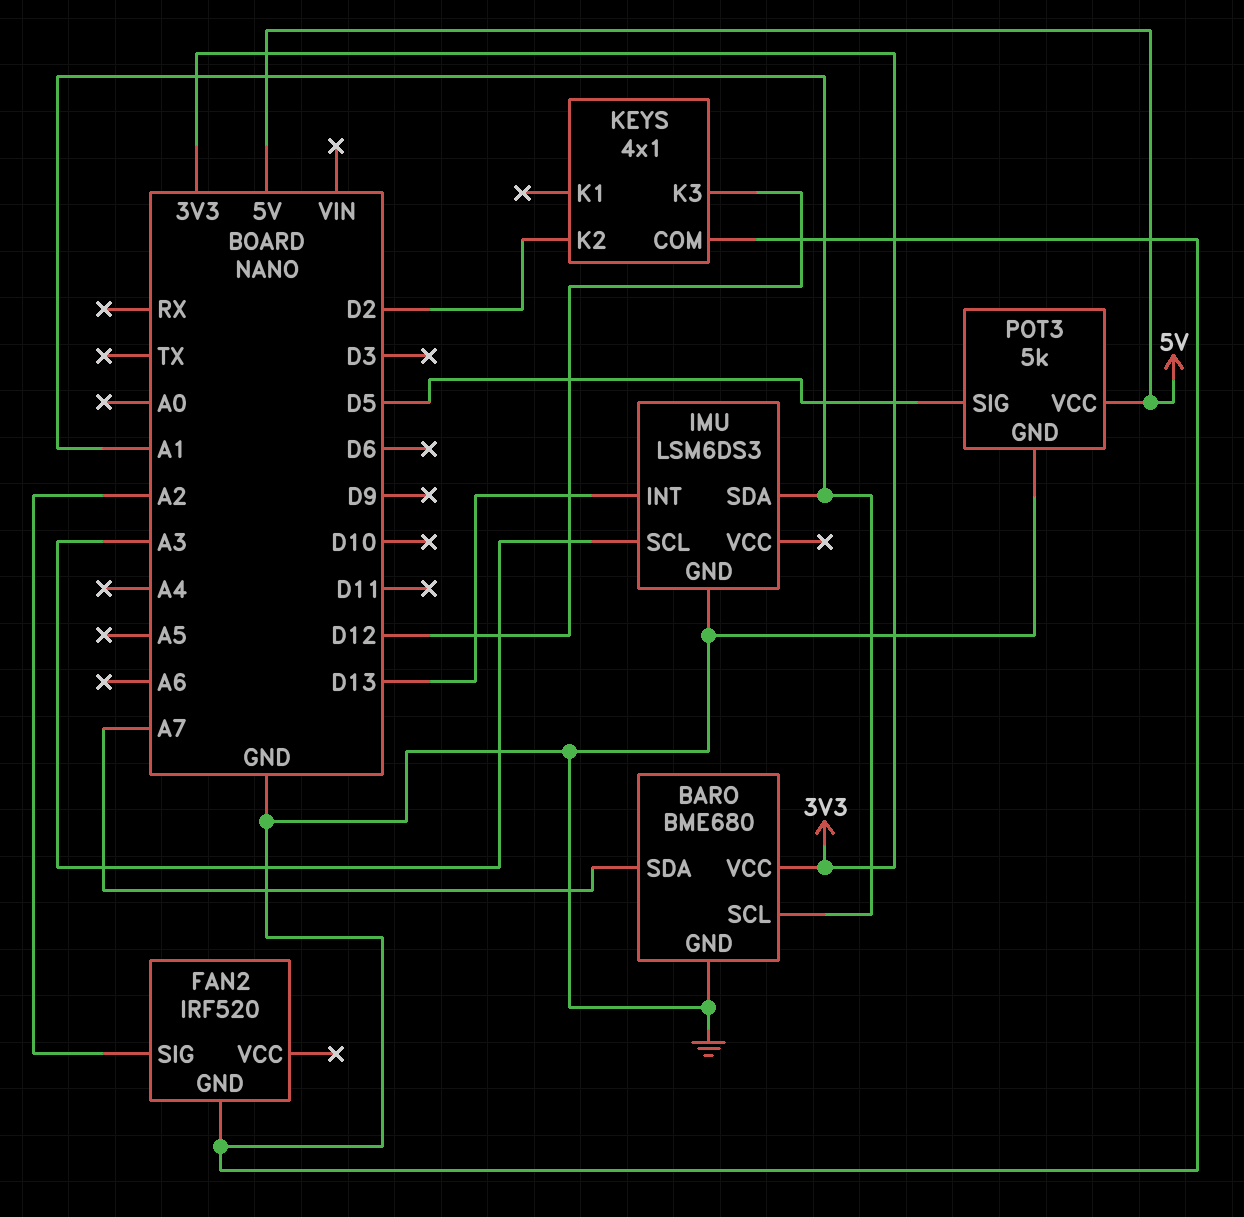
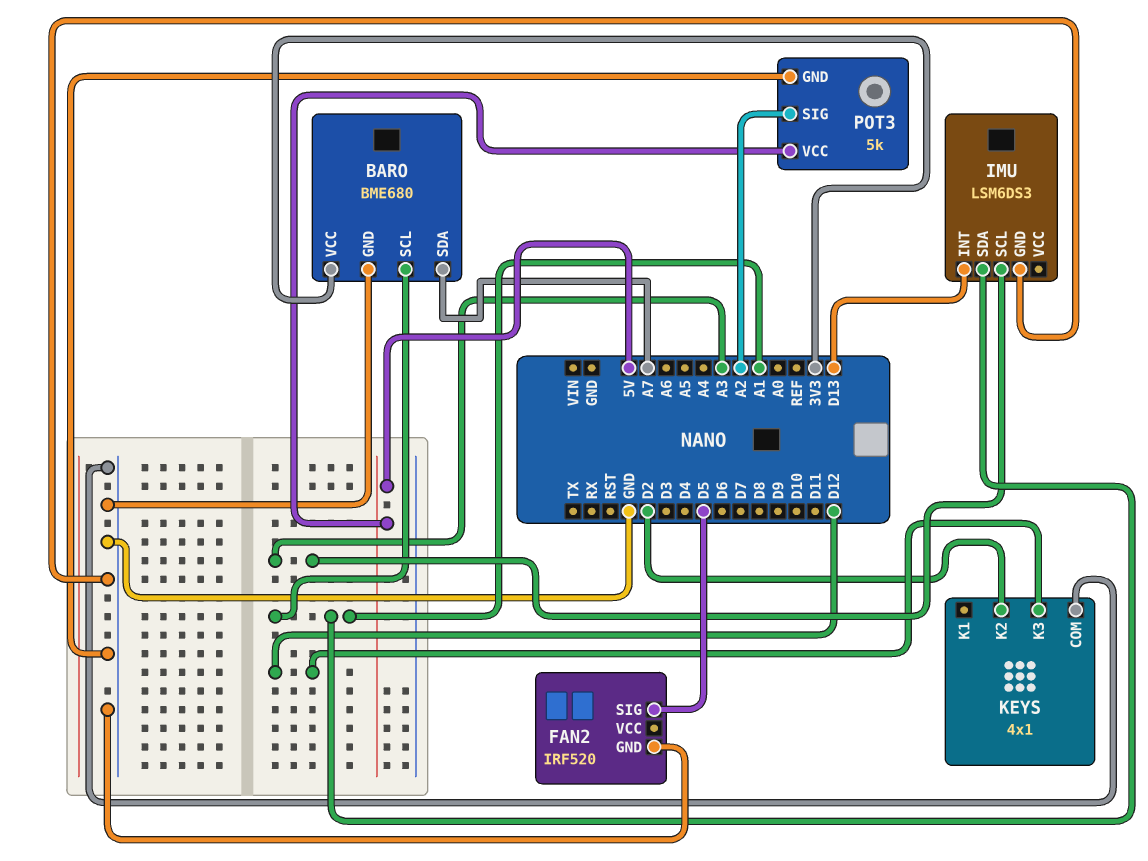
FAN2 pin SIG: A2 -> D5
POT3 pin SIG: D5 -> A2

